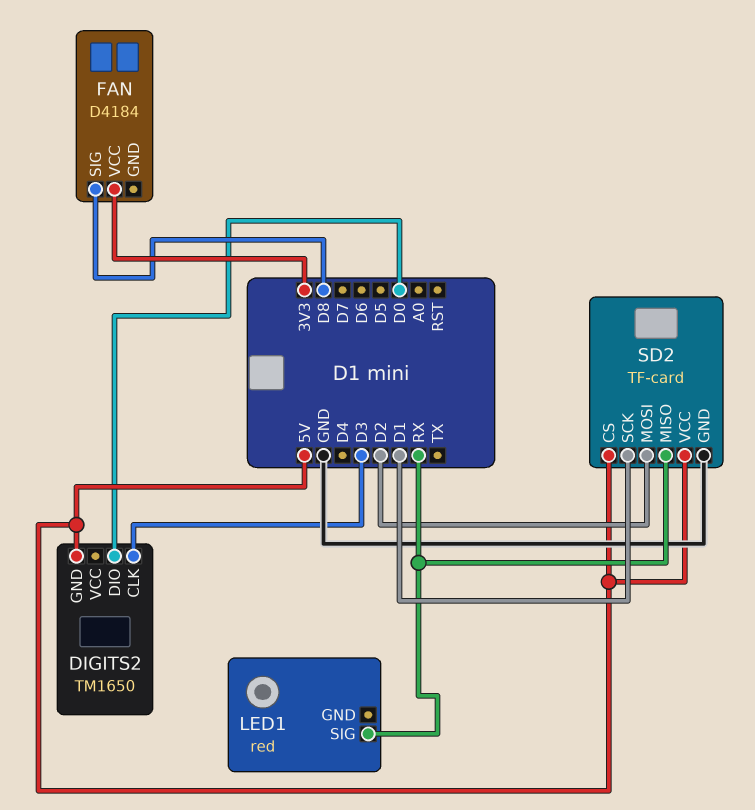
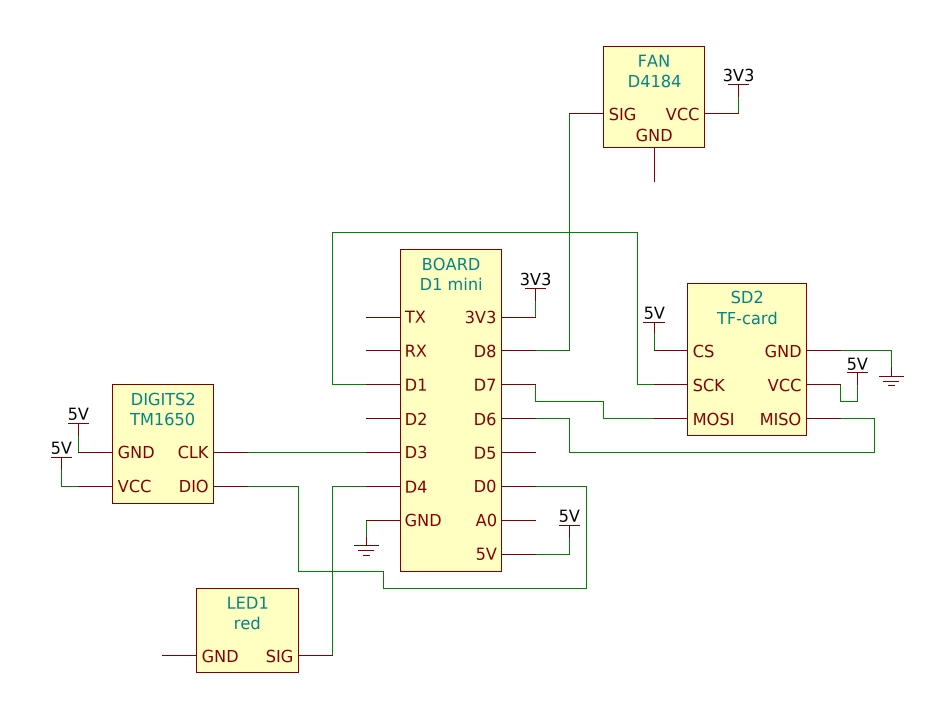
DIGITS2 pin VCC: none -> 5V
LED1 pin SIG: RX -> D4
SD2 pin MISO: RX -> D6
SD2 pin MOSI: D2 -> D7

